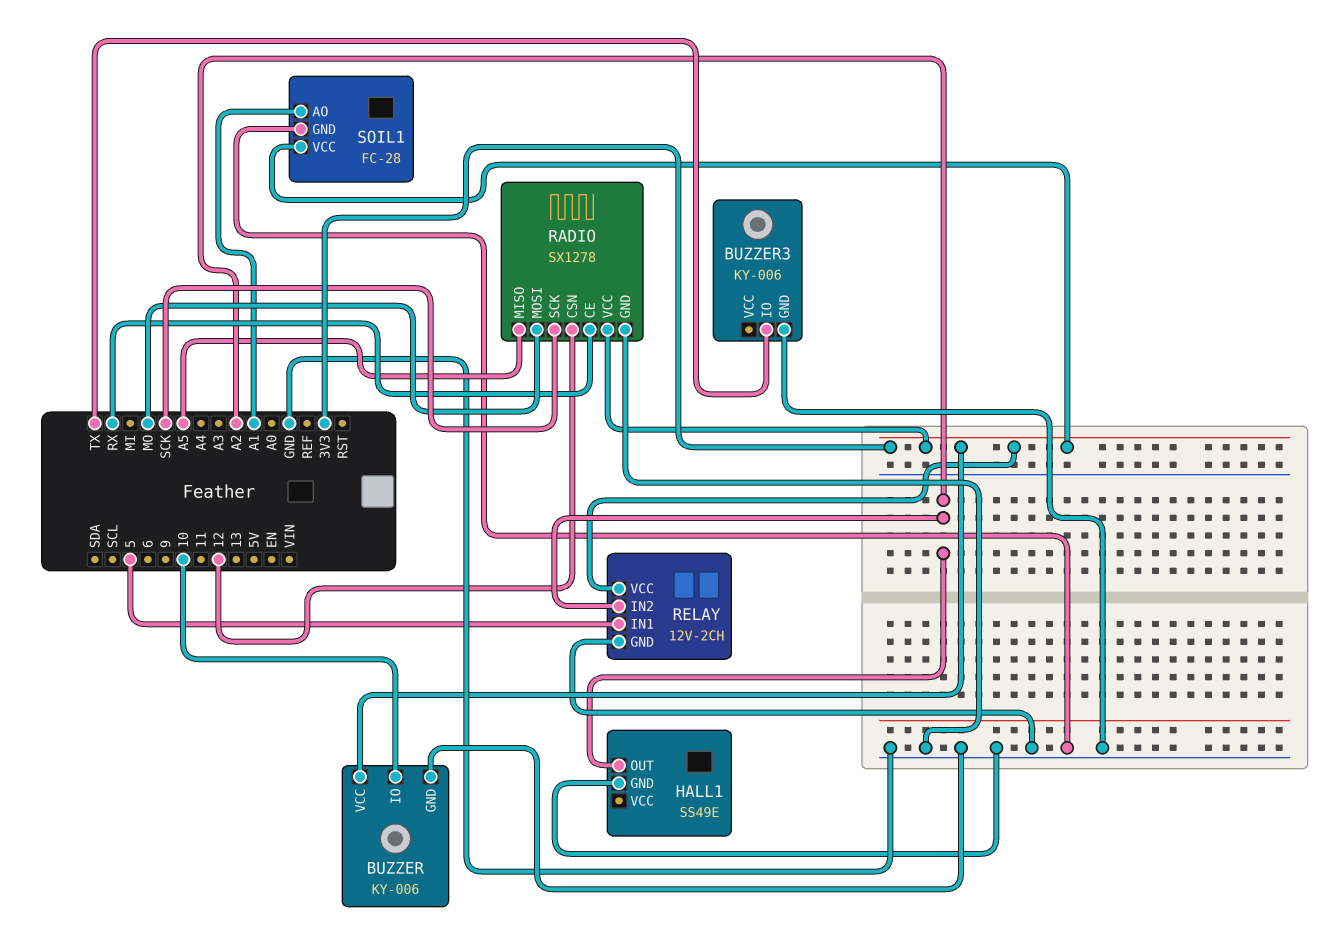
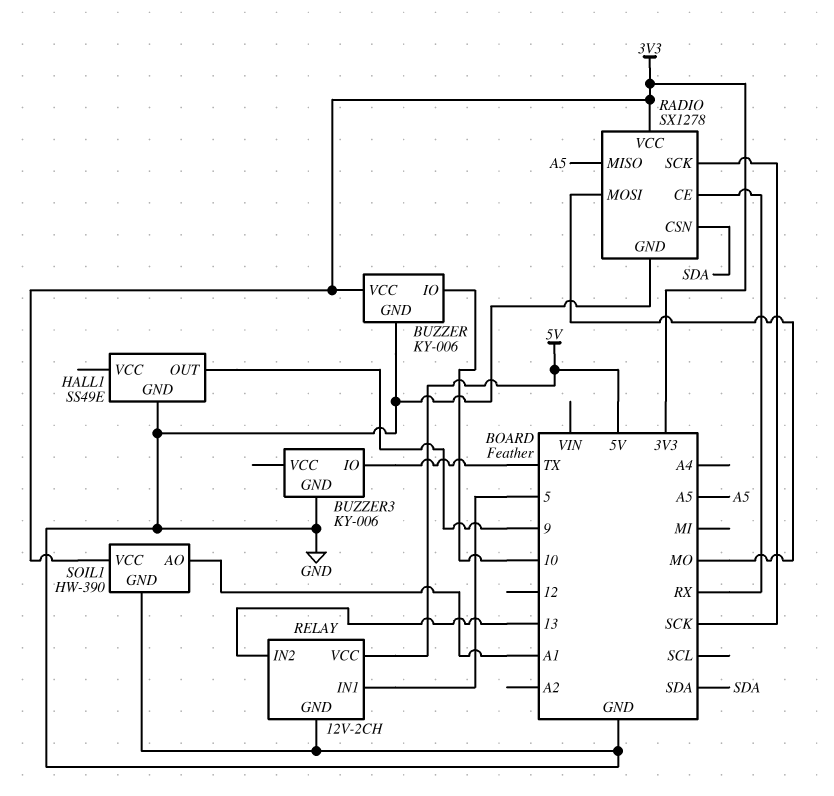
HALL1 pin OUT: A2 -> 9
RADIO pin CSN: 12 -> SDA
RELAY pin IN2: A2 -> 13
RELAY pin VCC: 3V3 -> 5V
SOIL1: FC-28 -> HW-390

